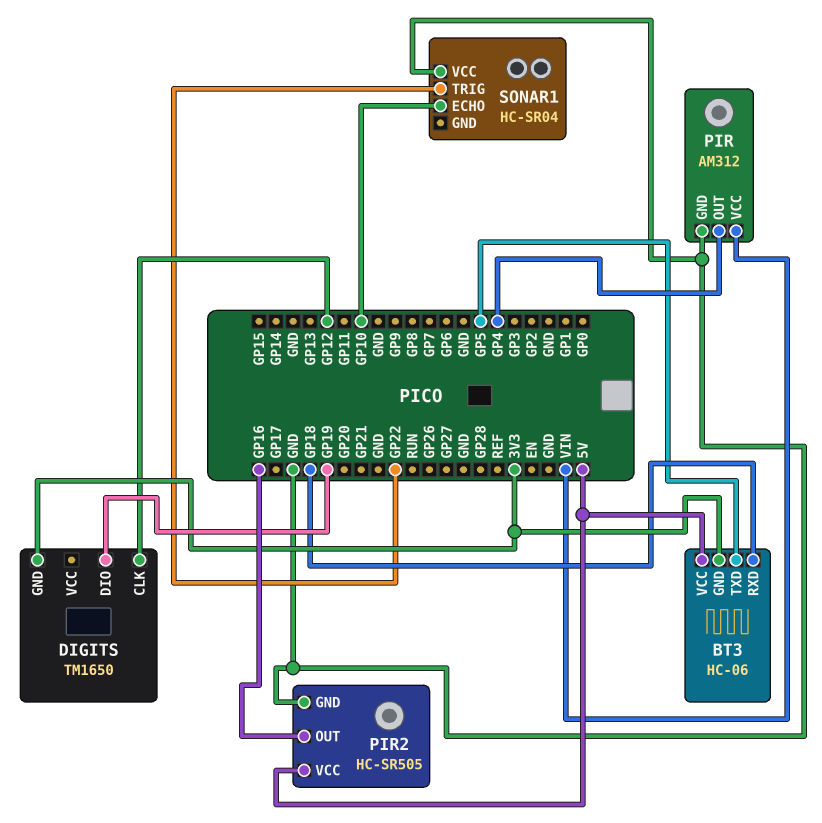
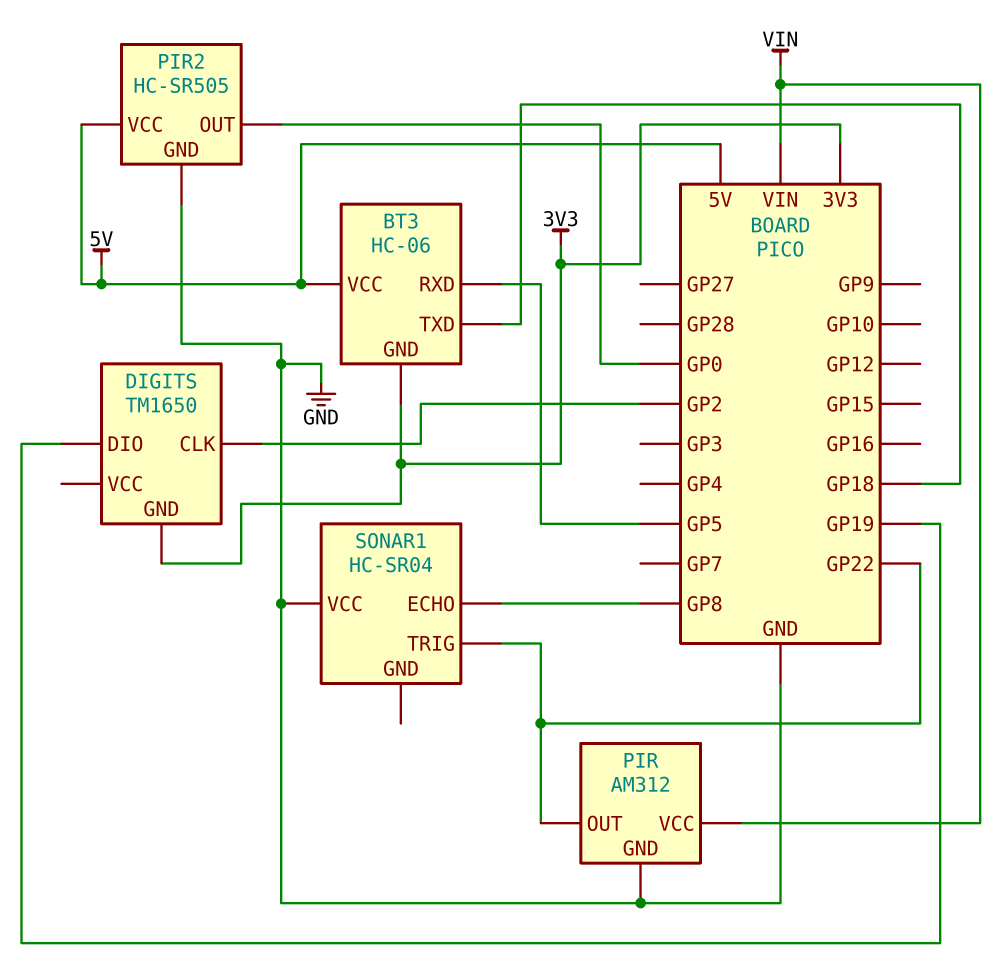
BT3 pin RXD: GP18 -> GP5
BT3 pin TXD: GP5 -> GP18
DIGITS pin CLK: GP12 -> GP2
PIR pin OUT: GP4 -> GP22
PIR2 pin OUT: GP16 -> GP0
SONAR1 pin ECHO: GP10 -> GP8

